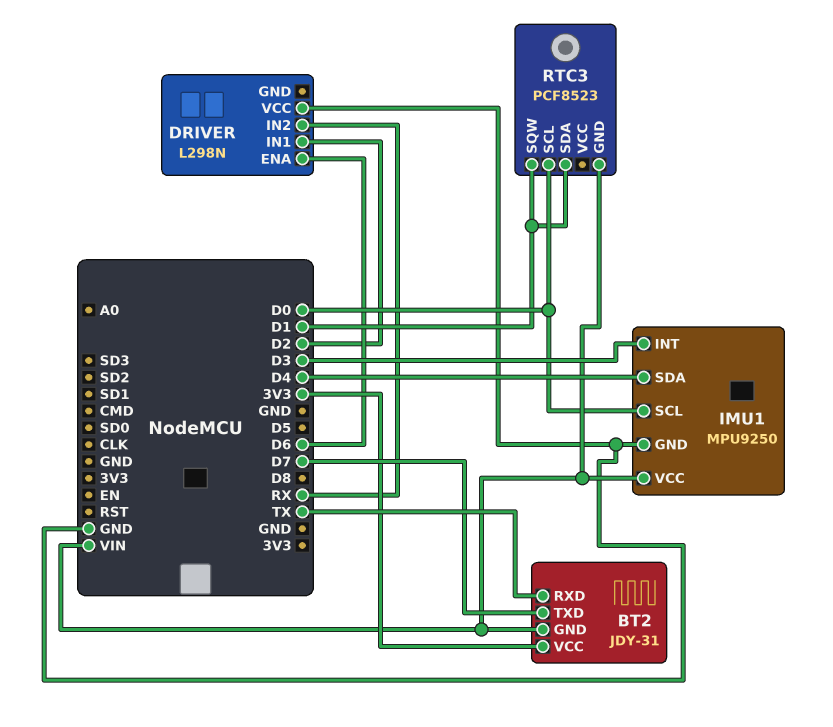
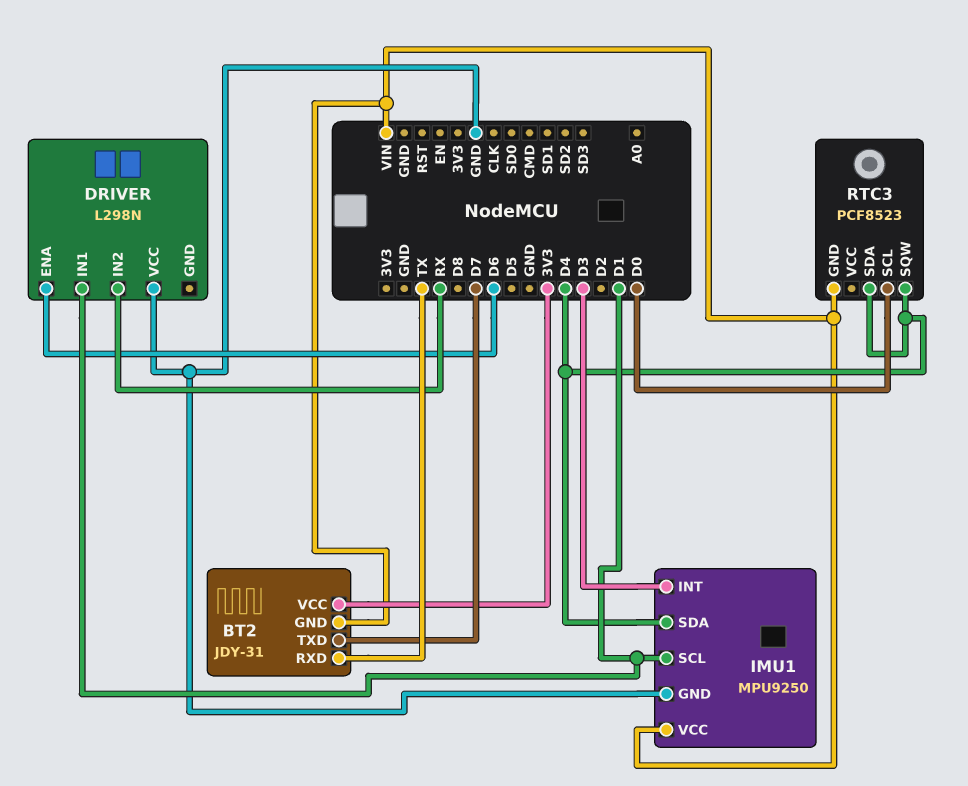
DRIVER pin IN1: D2 -> D1
IMU1 pin SCL: D0 -> D1
RTC3 pin SDA: D1 -> D4
RTC3 pin SQW: D1 -> D4

